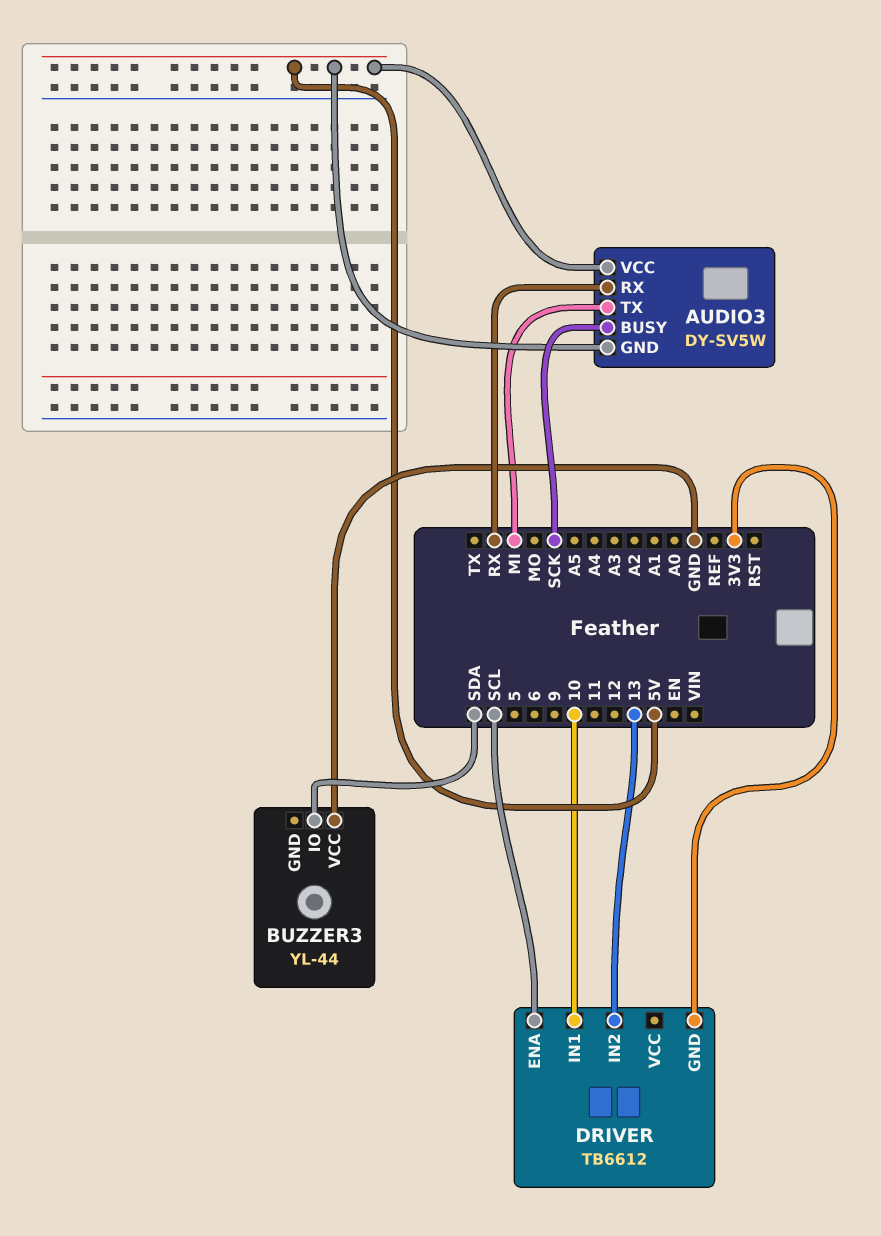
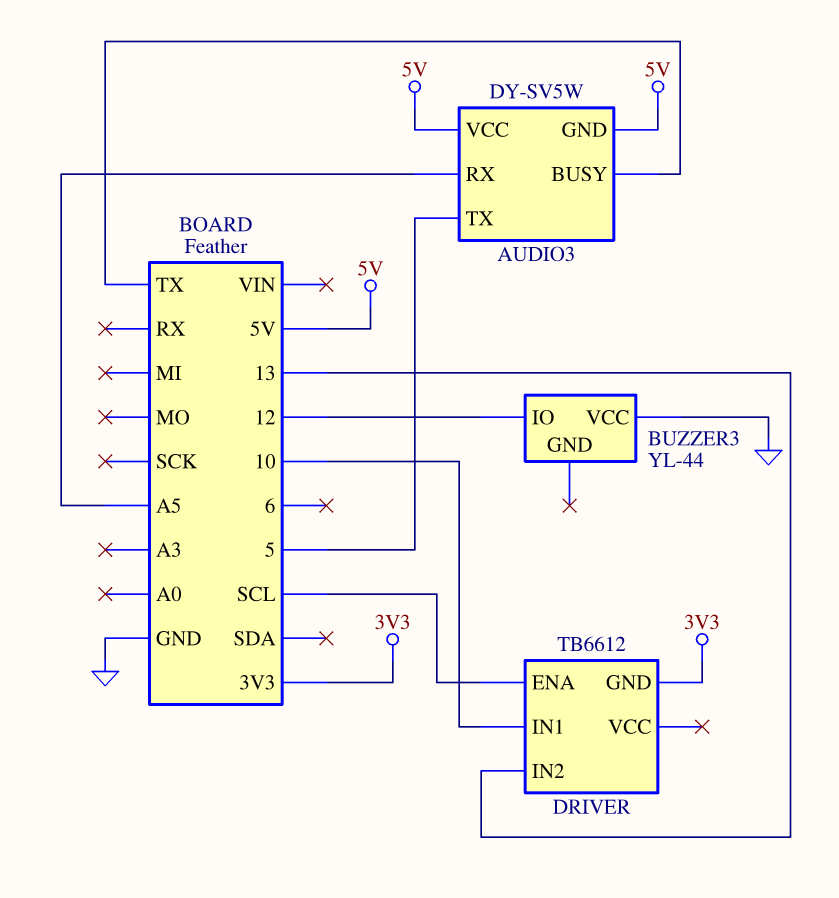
AUDIO3 pin BUSY: SCK -> TX
AUDIO3 pin RX: RX -> A5
AUDIO3 pin TX: MI -> 5
BUZZER3 pin IO: SDA -> 12

